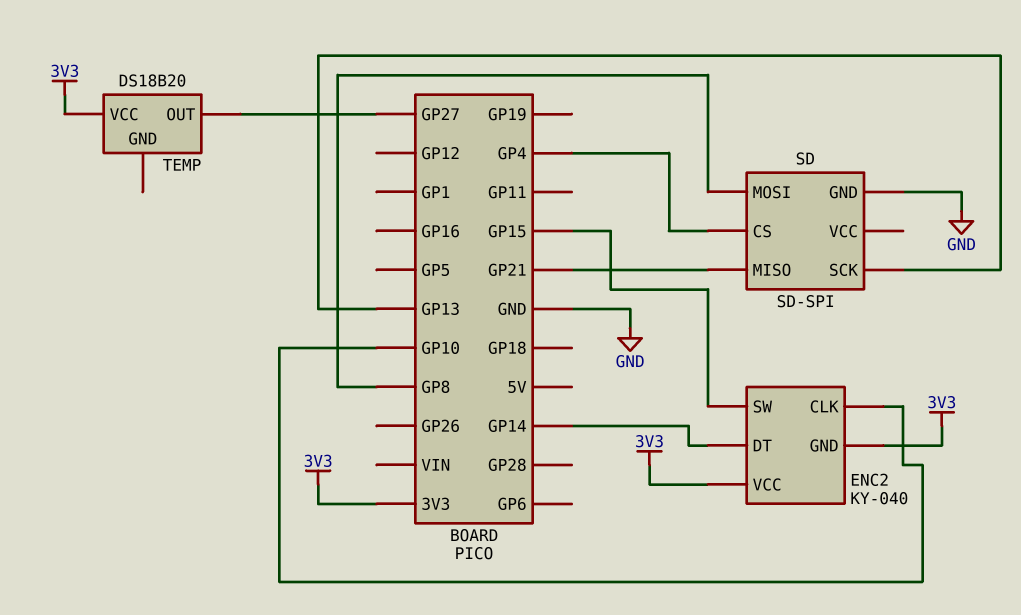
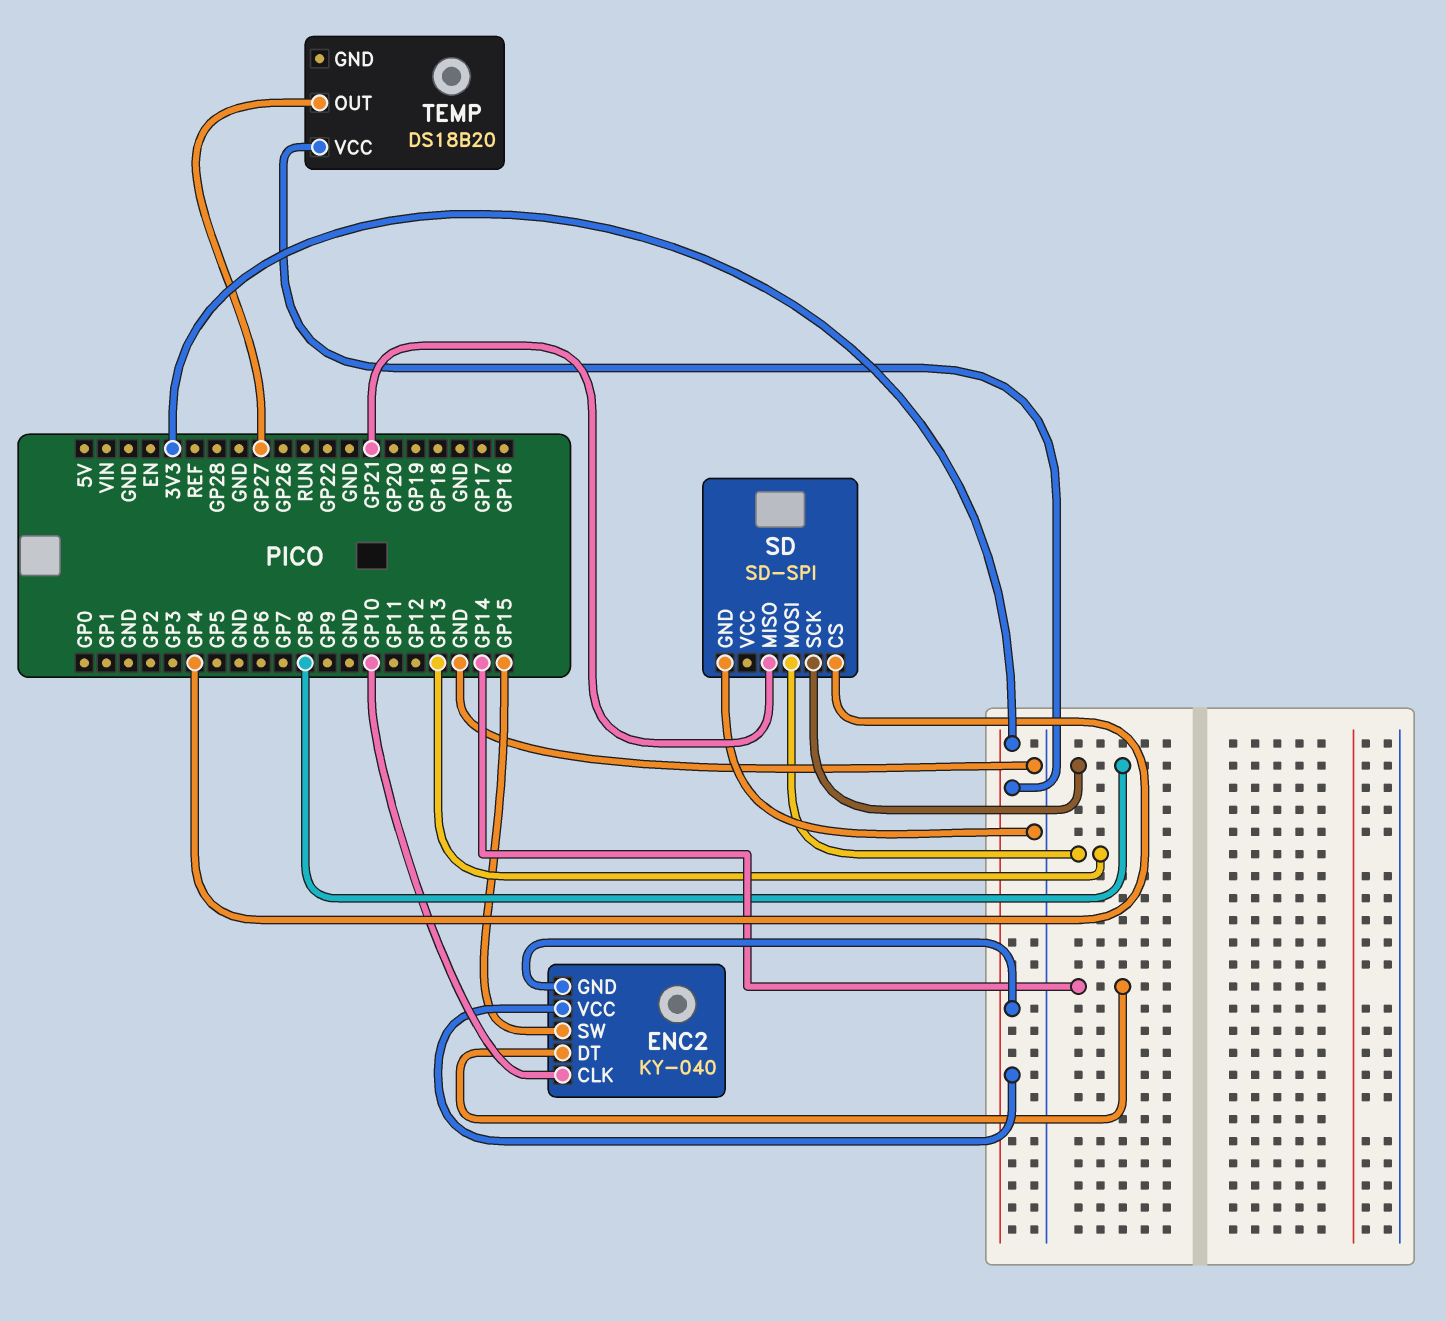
SD pin MOSI: GP8 -> GP13
SD pin SCK: GP13 -> GP8

